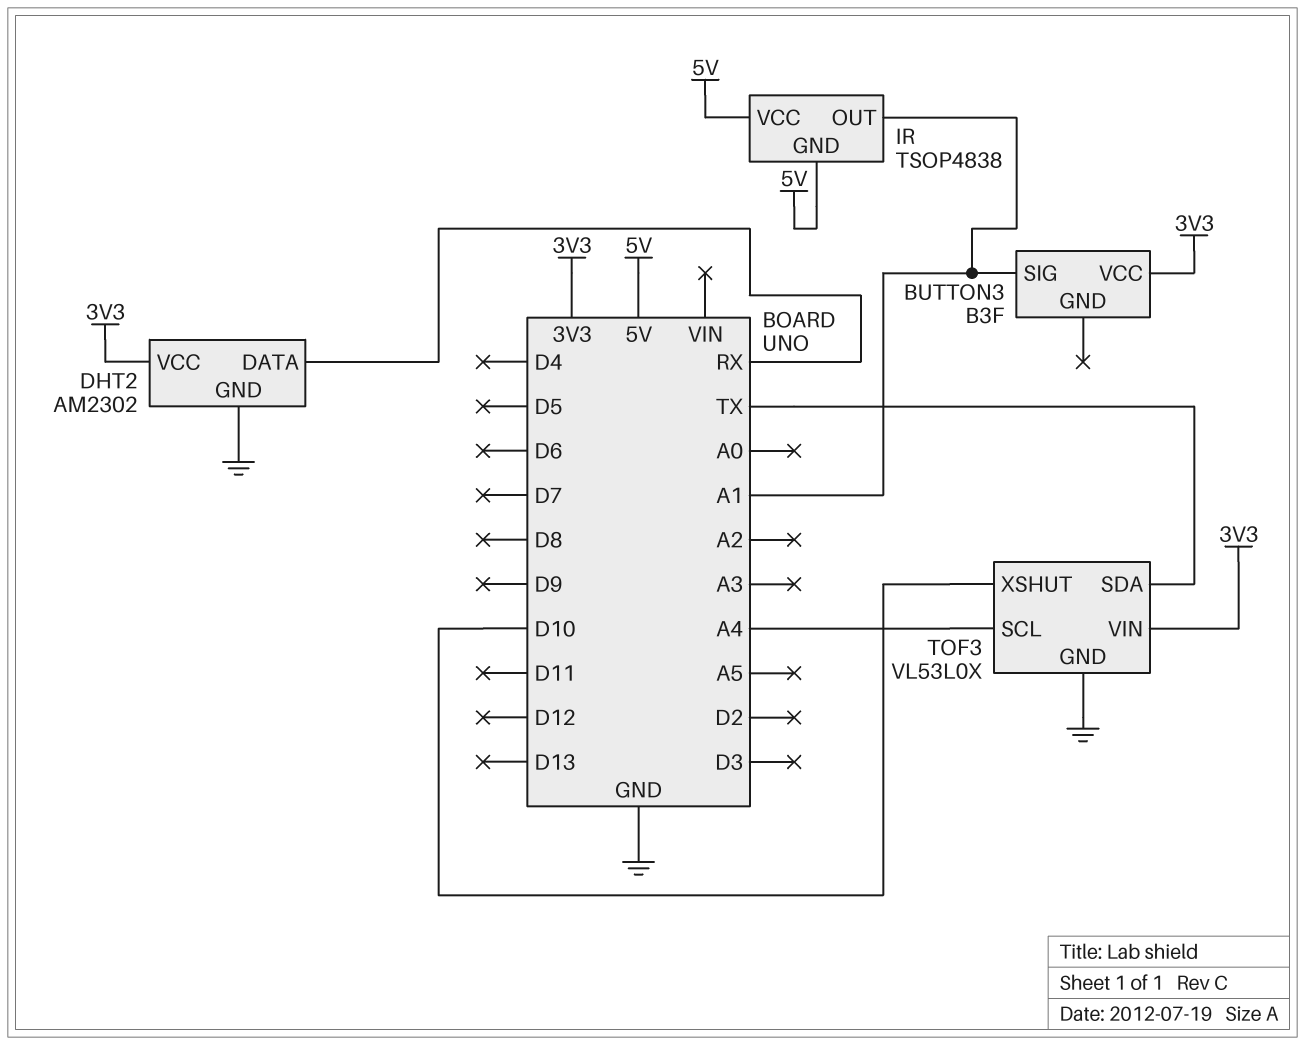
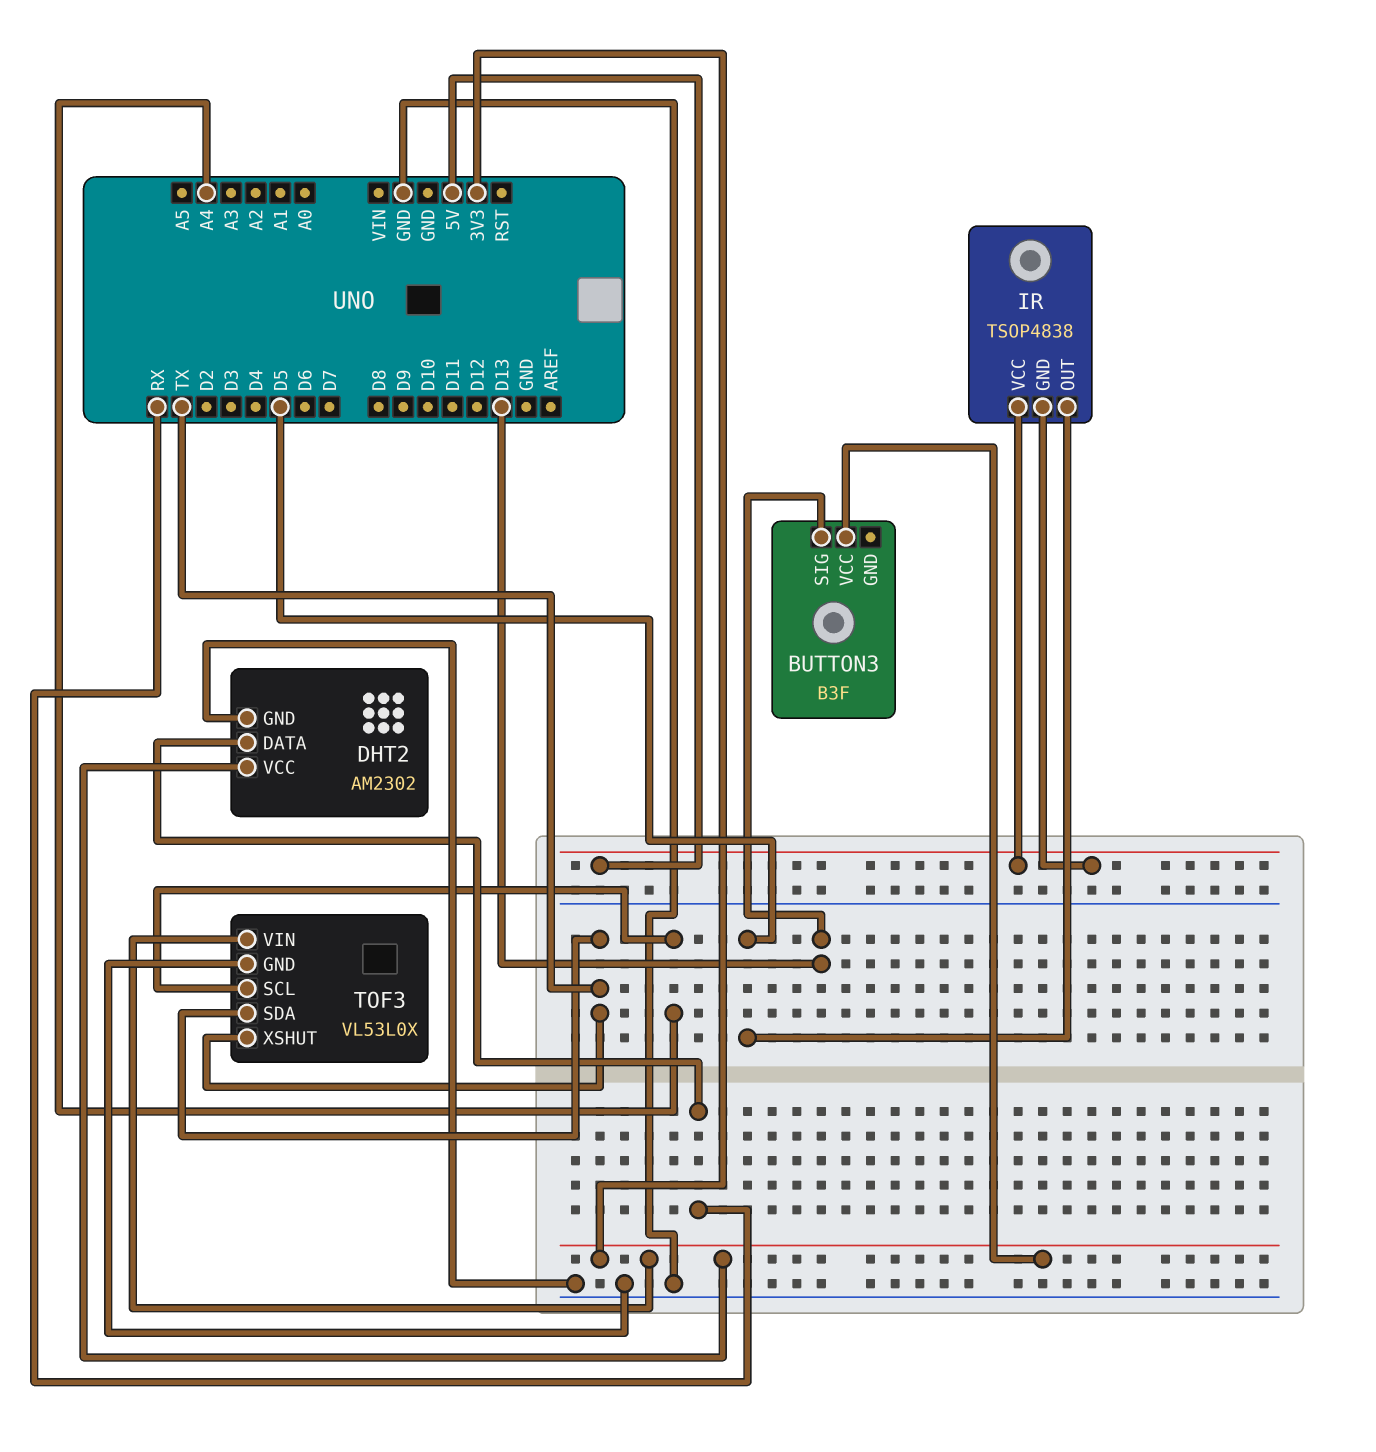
BUTTON3 pin SIG: A1 -> D13
IR pin OUT: A1 -> D5
TOF3 pin XSHUT: D10 -> TX

